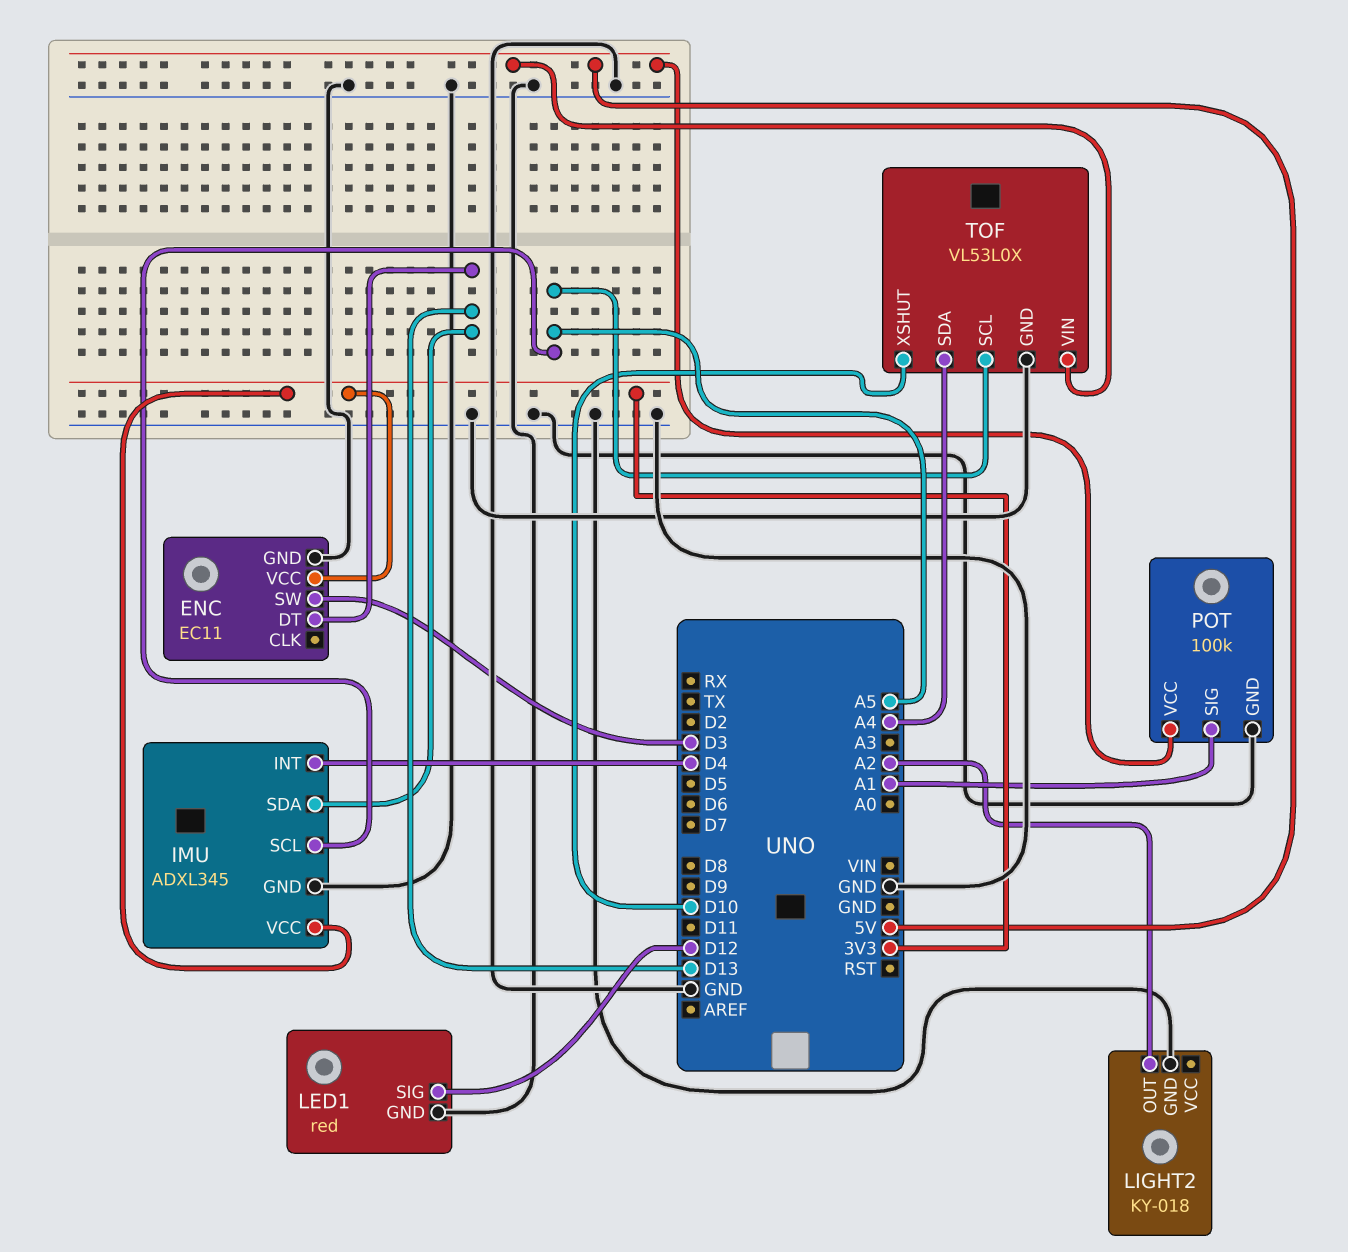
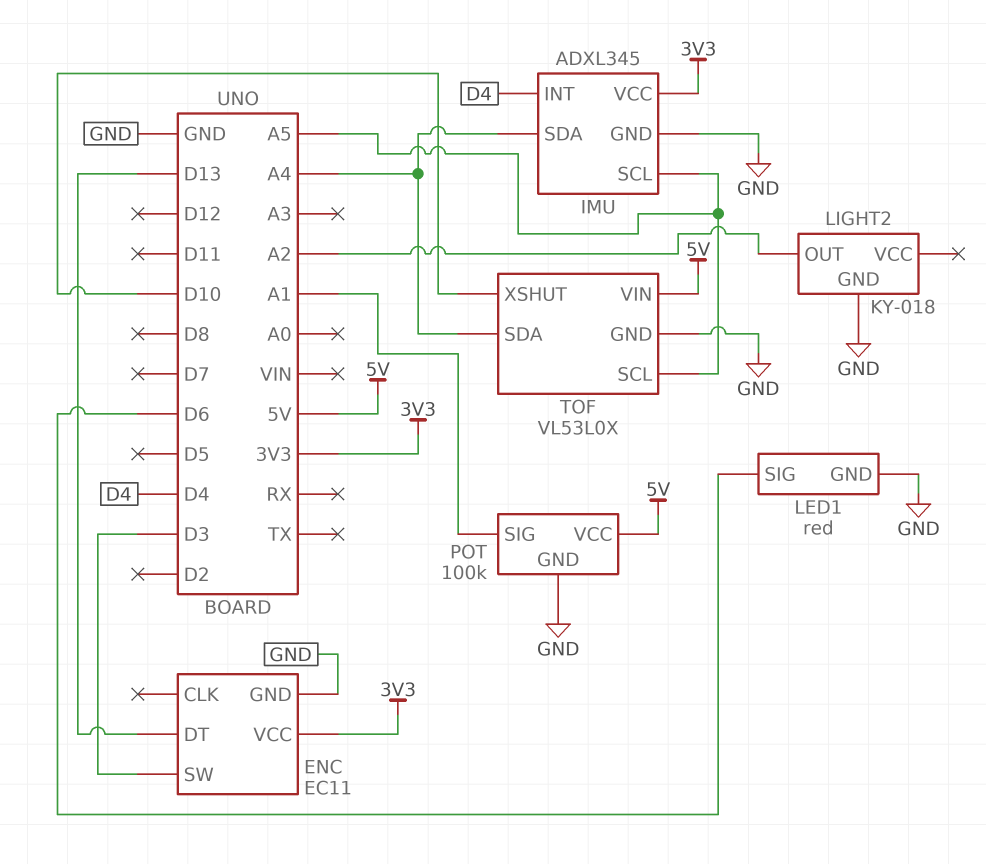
IMU pin SDA: D13 -> A4
LED1 pin SIG: D12 -> D6

